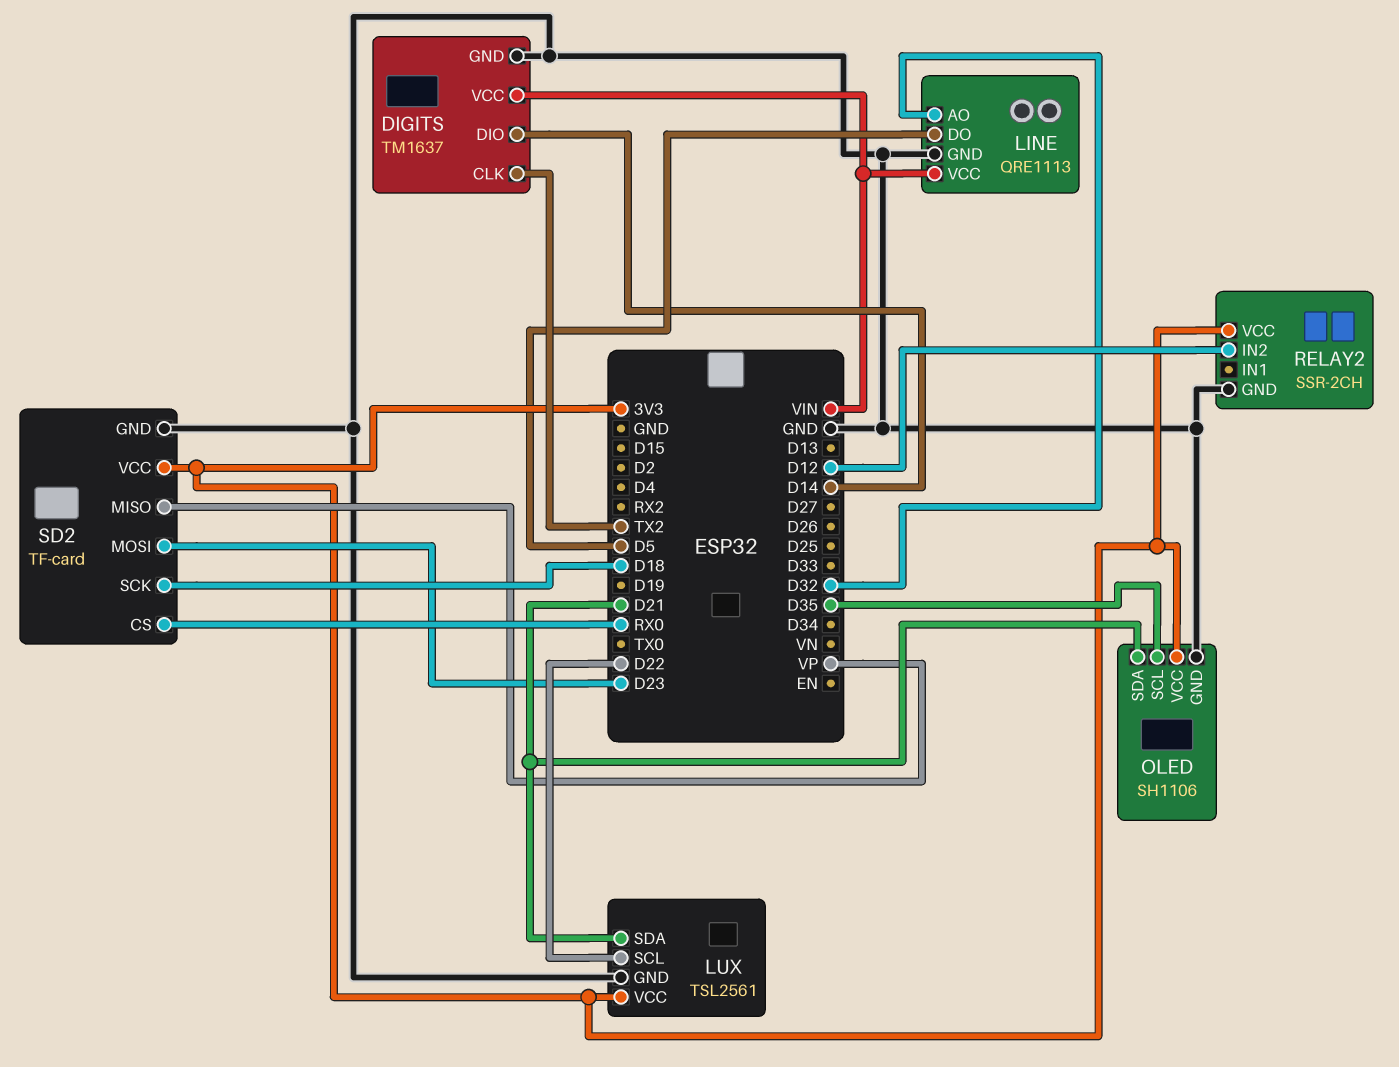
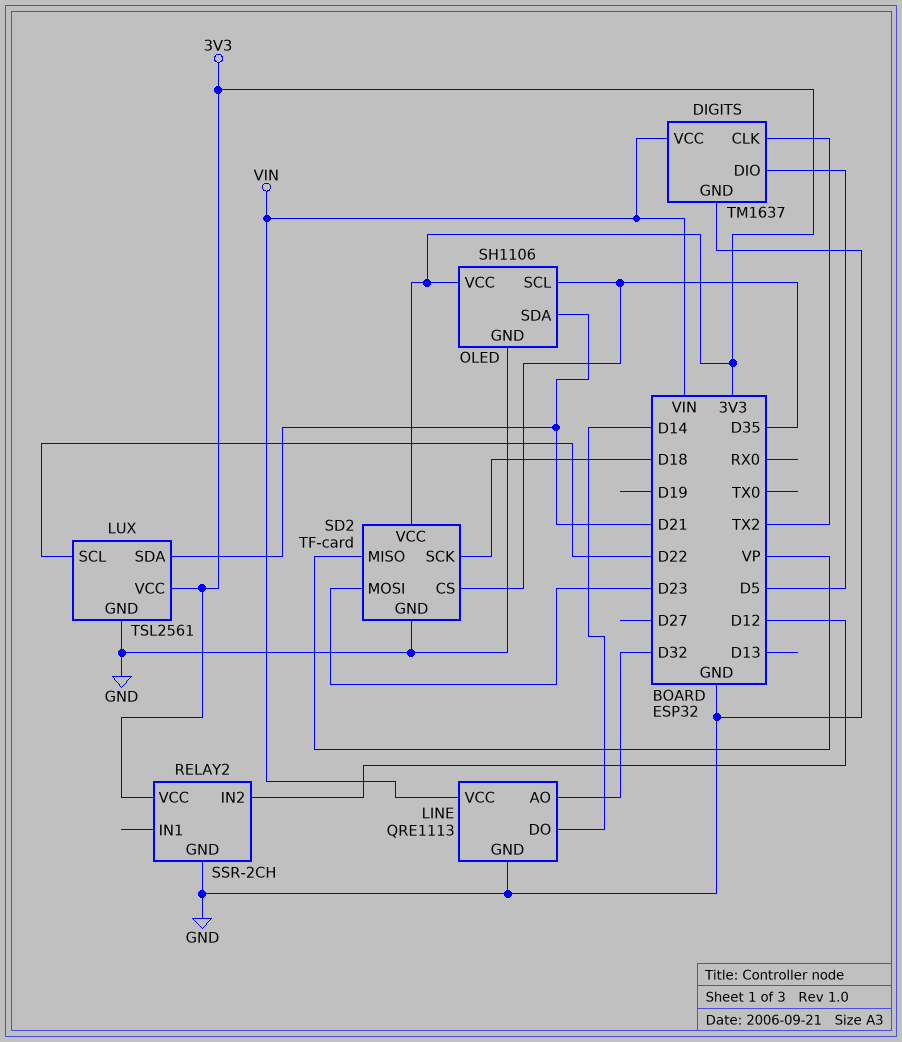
DIGITS pin DIO: D14 -> D5
LINE pin DO: D5 -> D14
SD2 pin CS: RX0 -> D35

